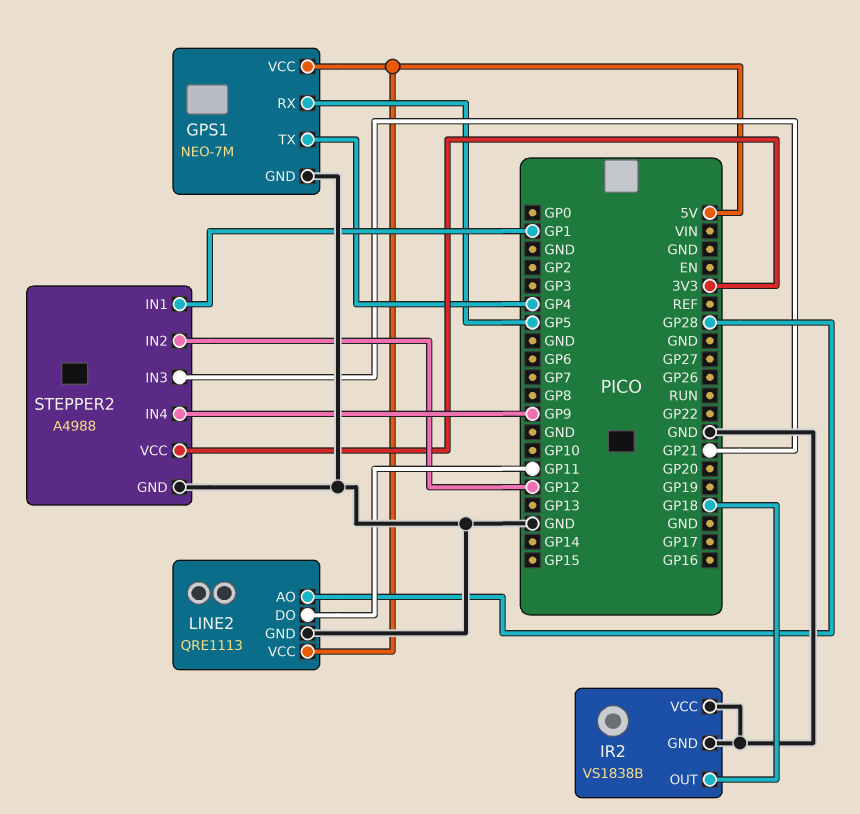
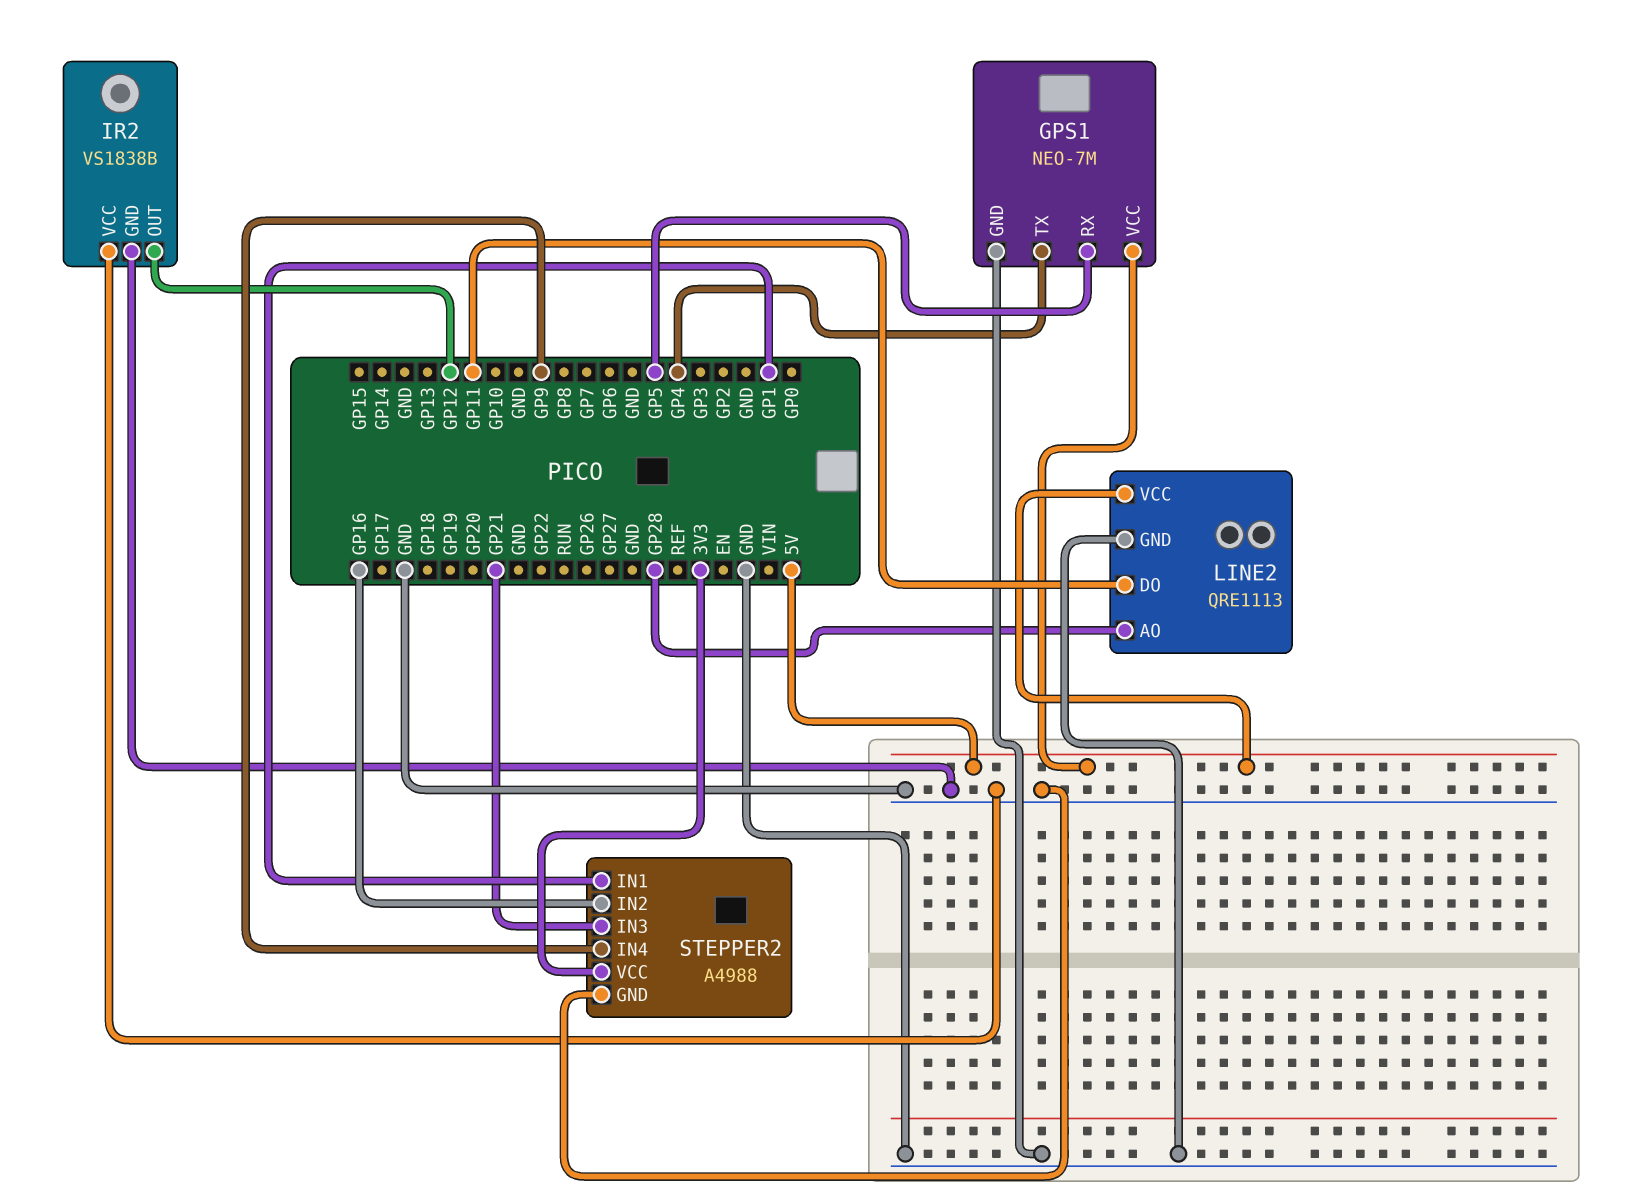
IR2 pin OUT: GP18 -> GP12
STEPPER2 pin IN2: GP12 -> GP16

